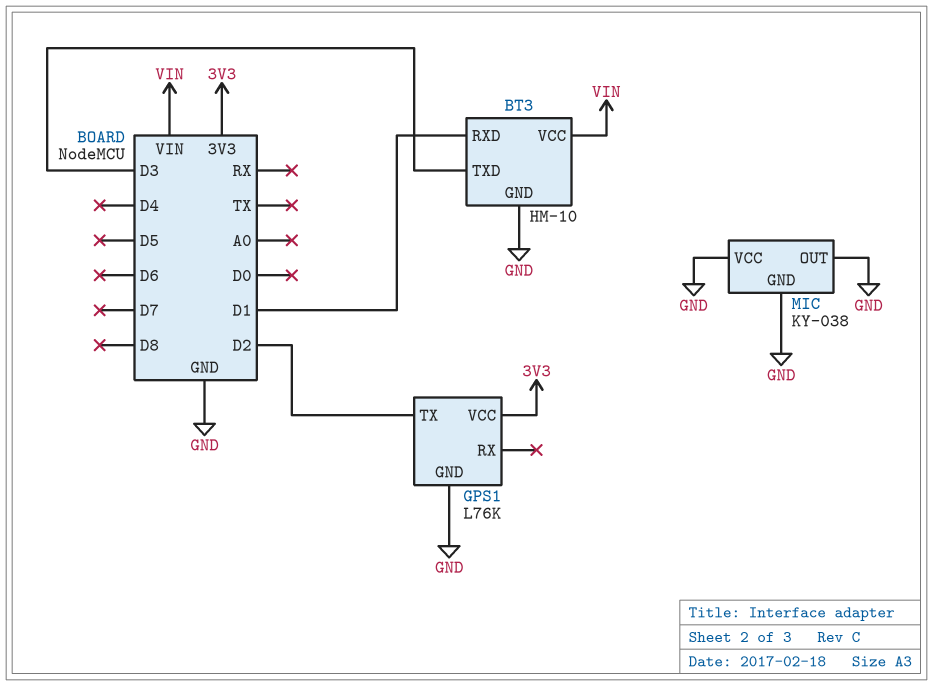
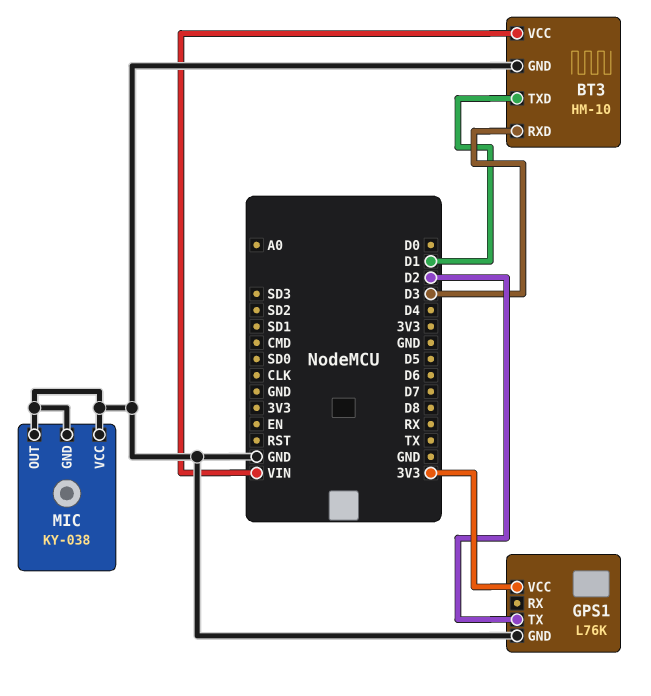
BT3 pin RXD: D1 -> D3
BT3 pin TXD: D3 -> D1

